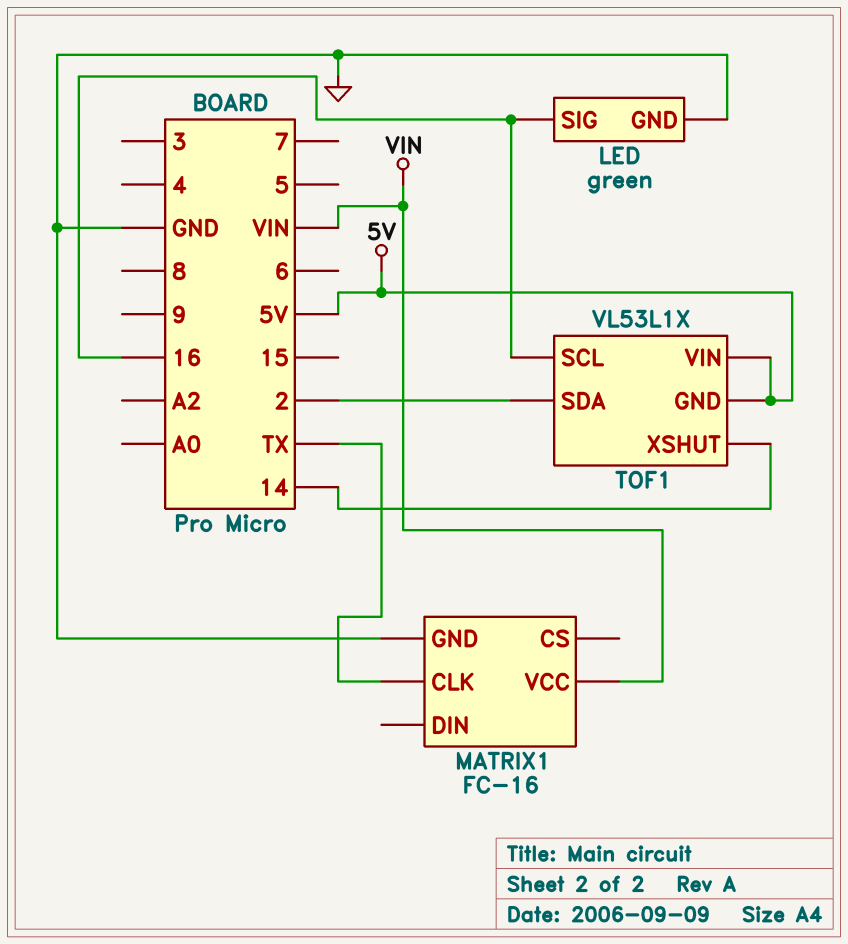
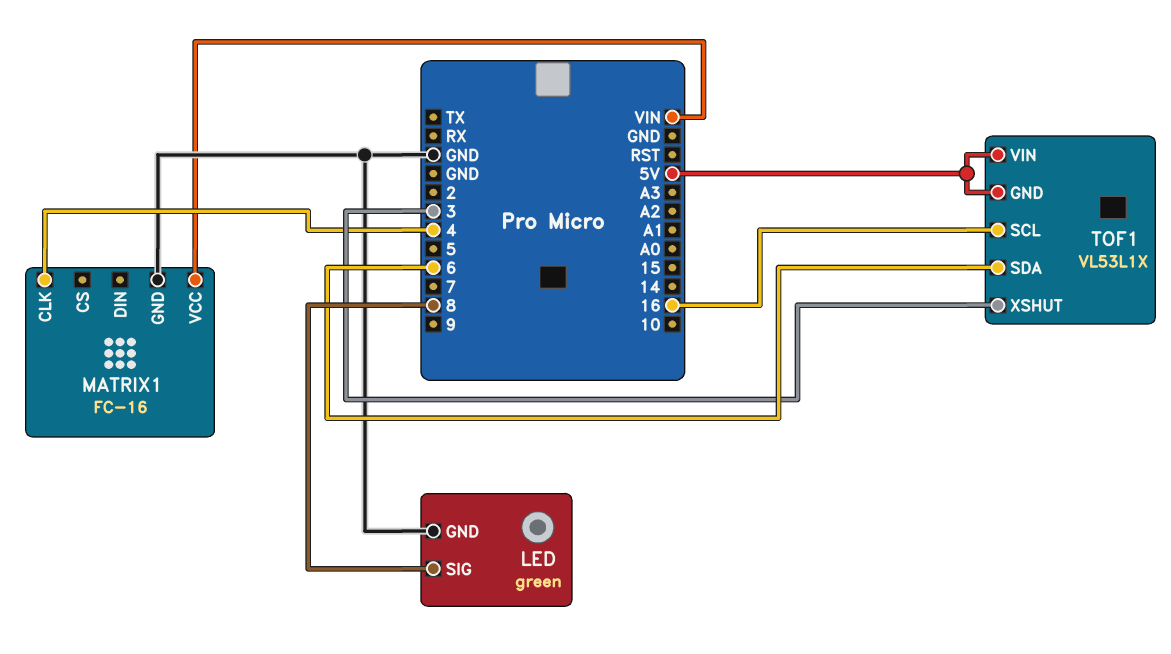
LED pin SIG: 16 -> 8
MATRIX1 pin CLK: TX -> 4
TOF1 pin SDA: 2 -> 6
TOF1 pin XSHUT: 14 -> 3

